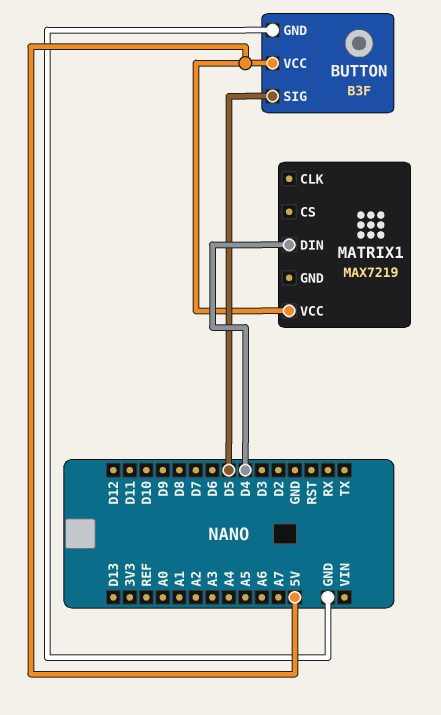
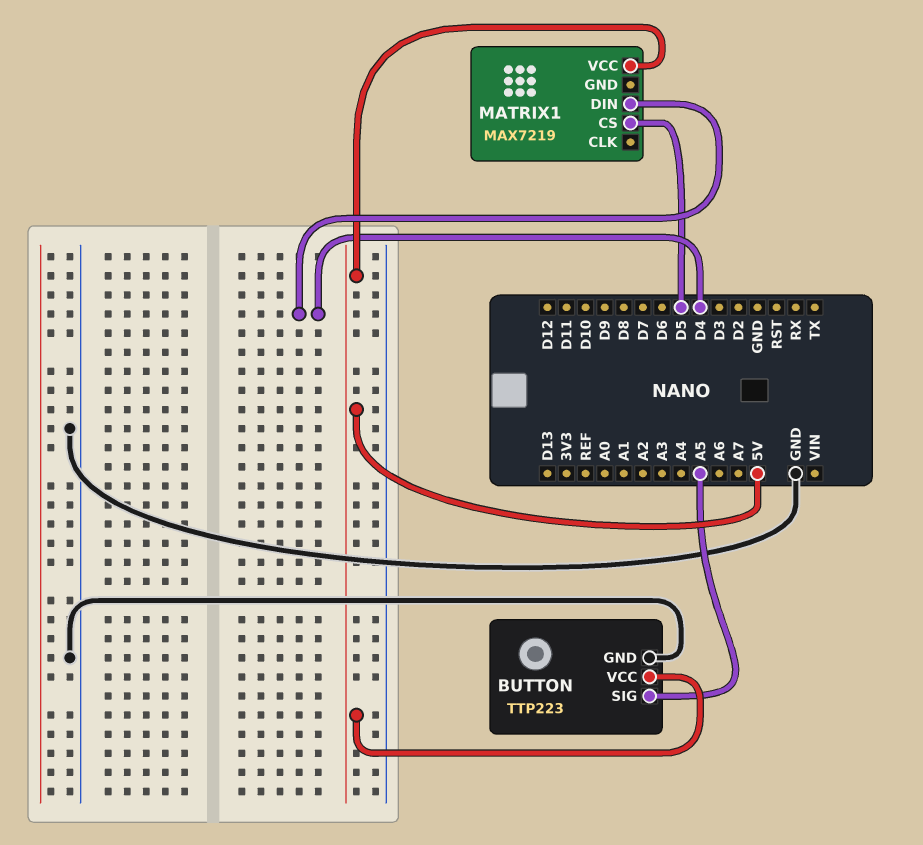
BUTTON: B3F -> TTP223
BUTTON pin SIG: D5 -> A5
MATRIX1 pin CS: none -> D5

